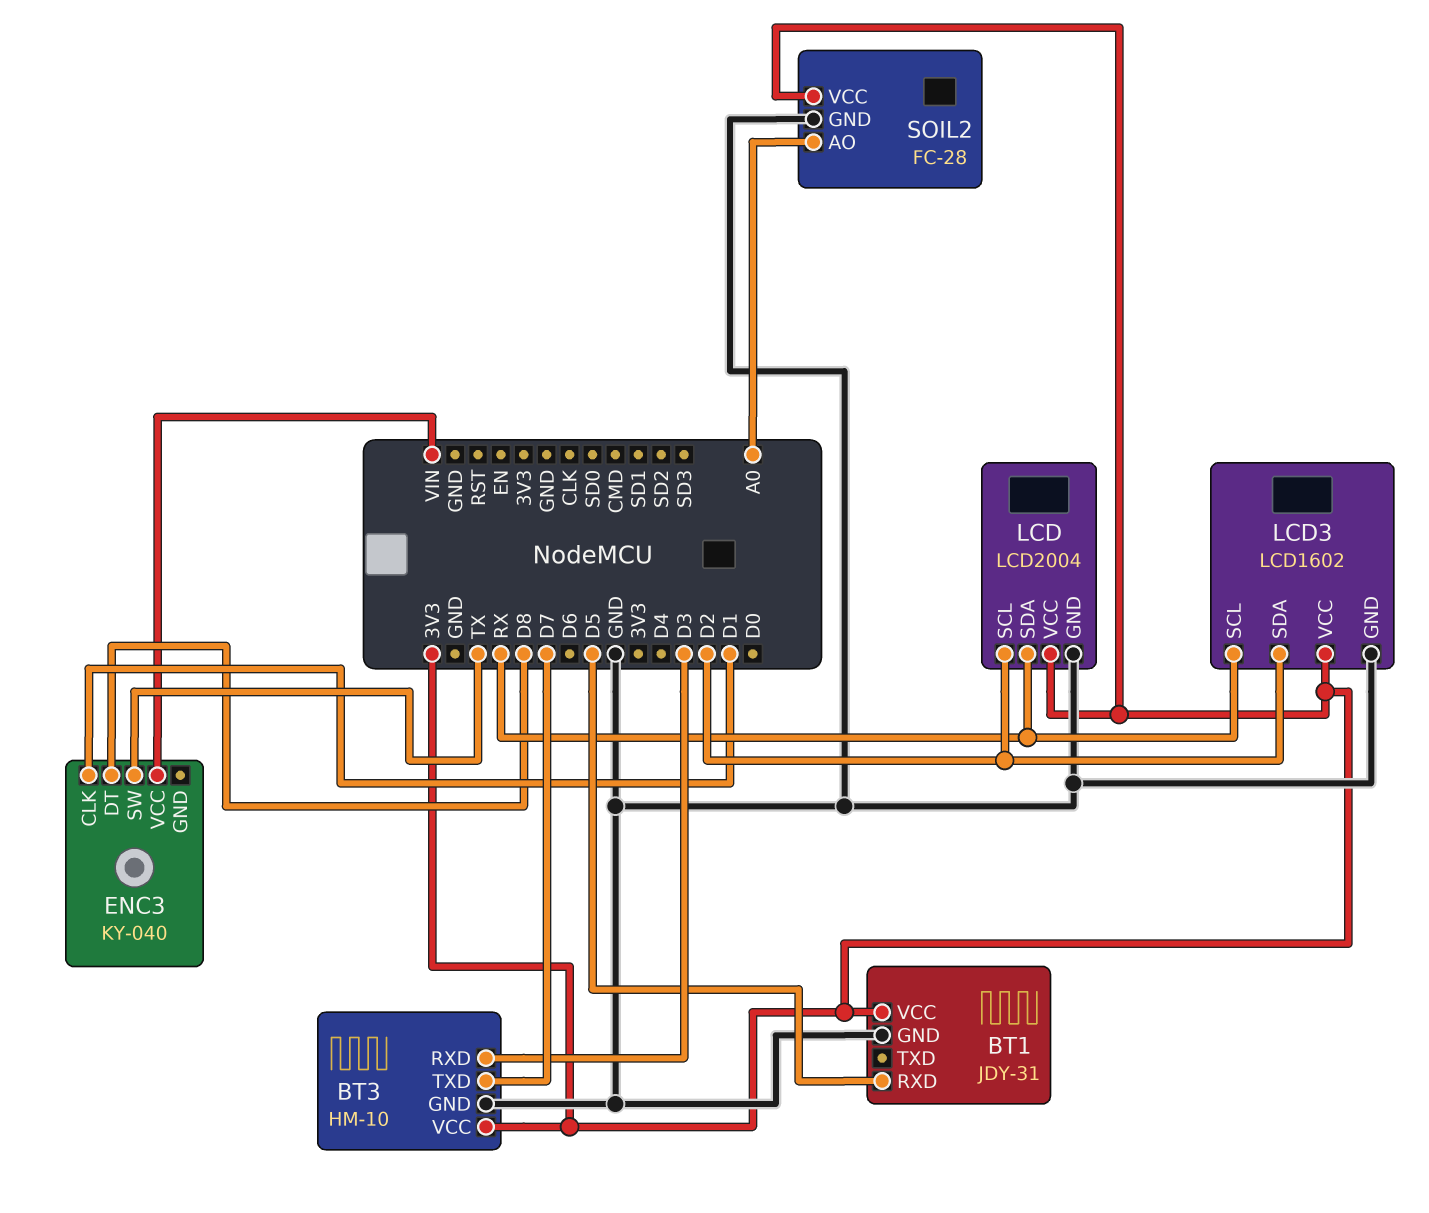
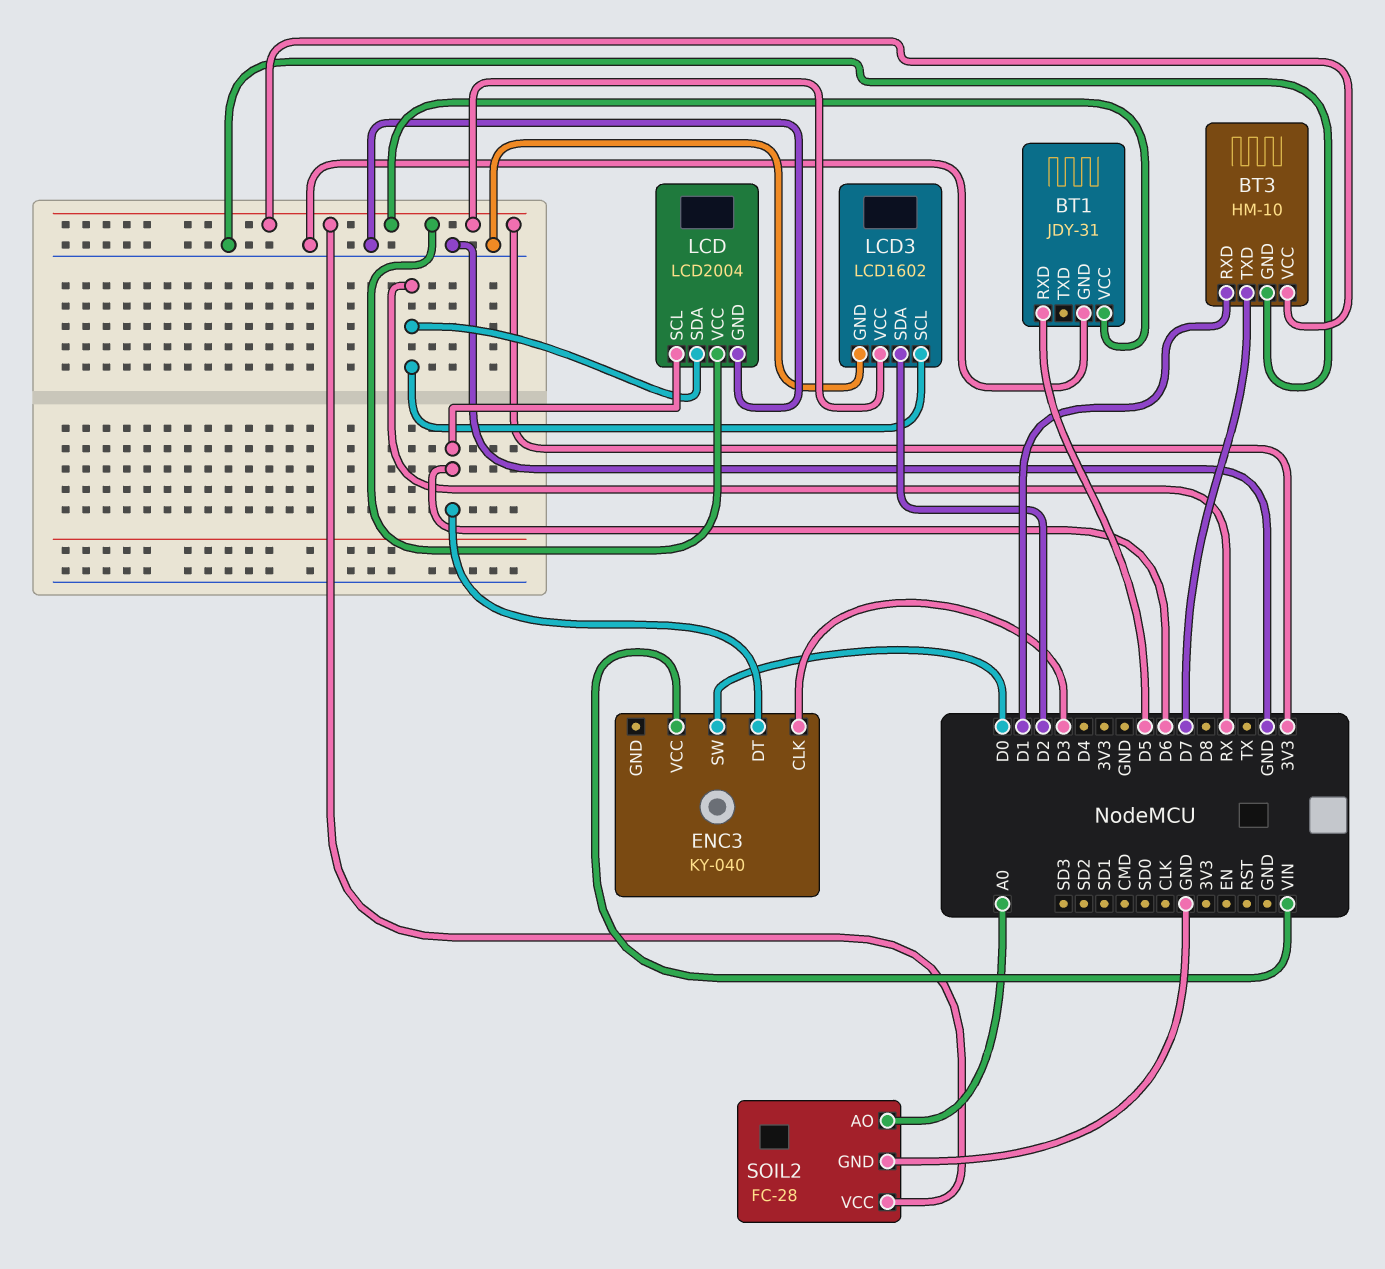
BT3 pin RXD: D3 -> D1
ENC3 pin CLK: D1 -> D3
ENC3 pin DT: D8 -> D6
ENC3 pin SW: TX -> D0
LCD pin SCL: D2 -> D6

